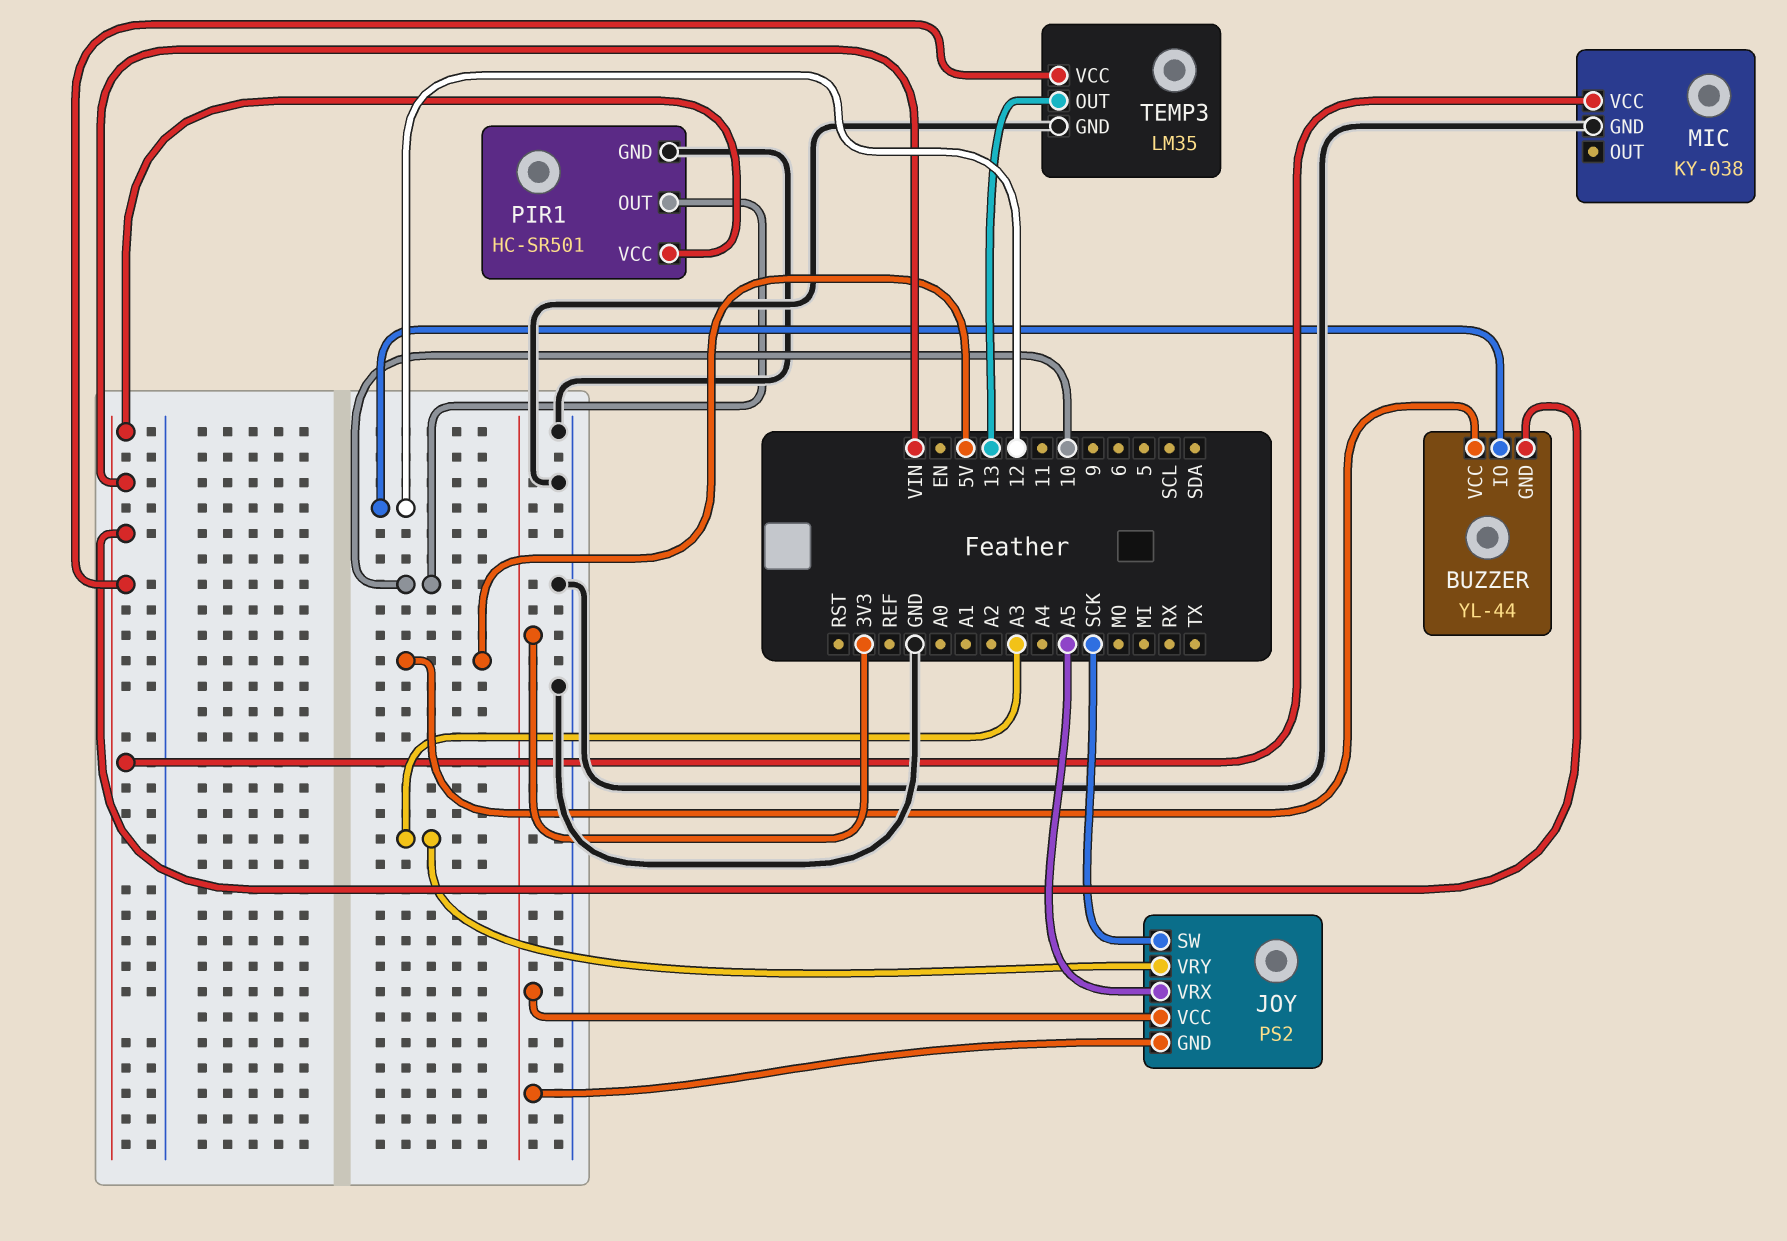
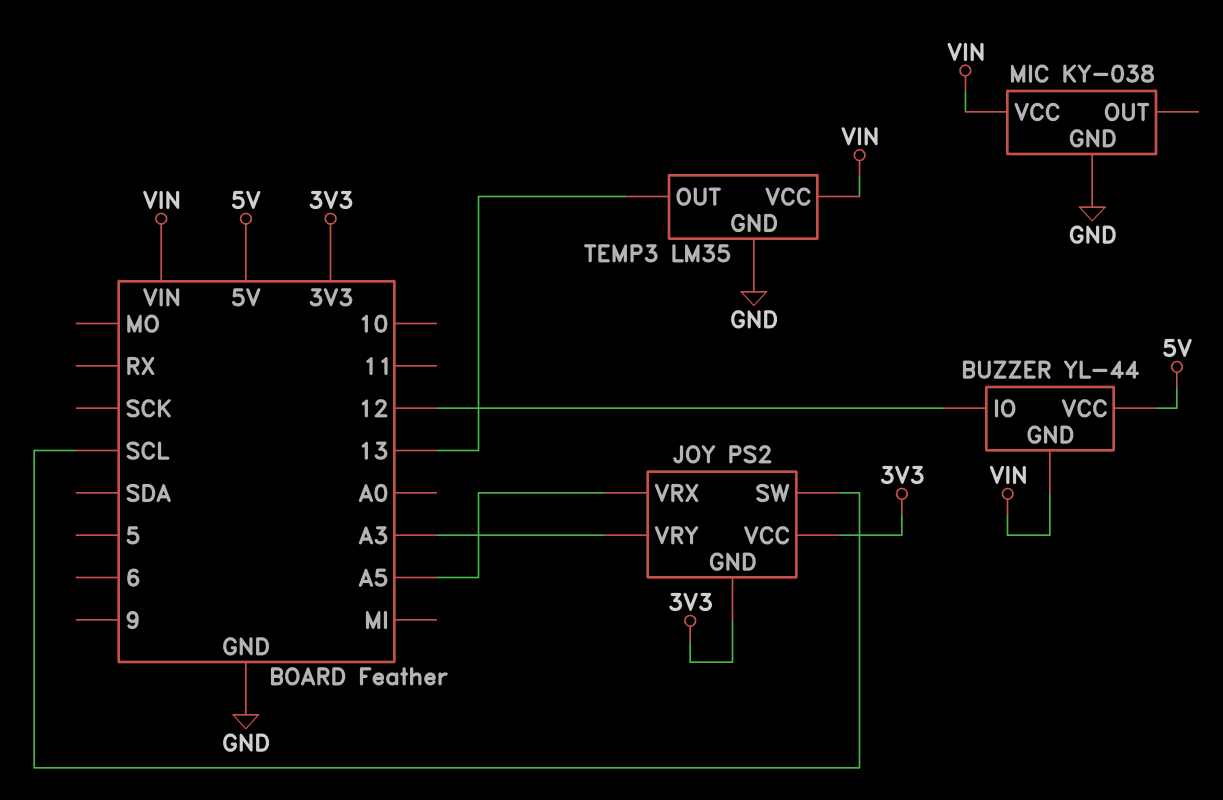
JOY pin SW: SCK -> SCL
PIR1: HC-SR501 -> none
PIR1 pin GND: GND -> none
PIR1 pin OUT: 10 -> none
PIR1 pin VCC: VIN -> none

